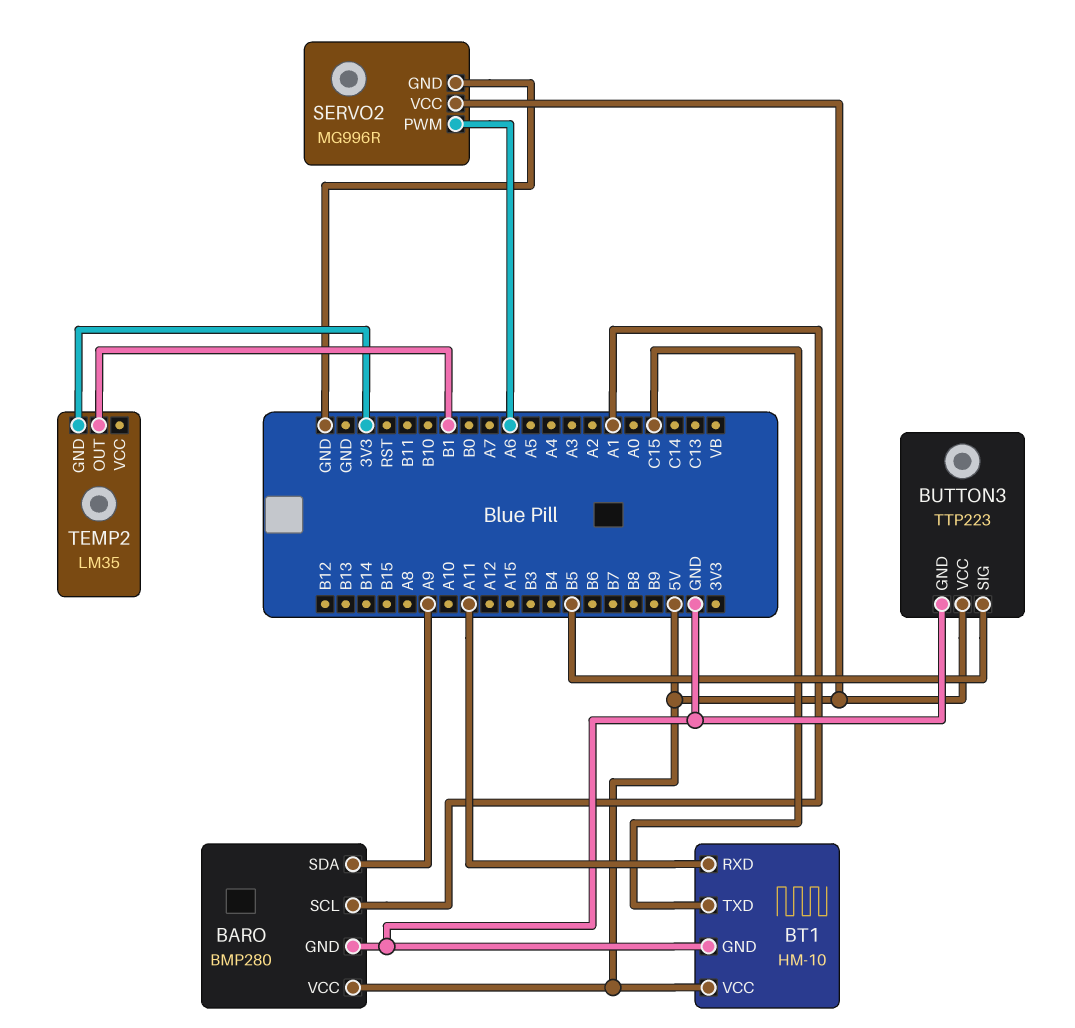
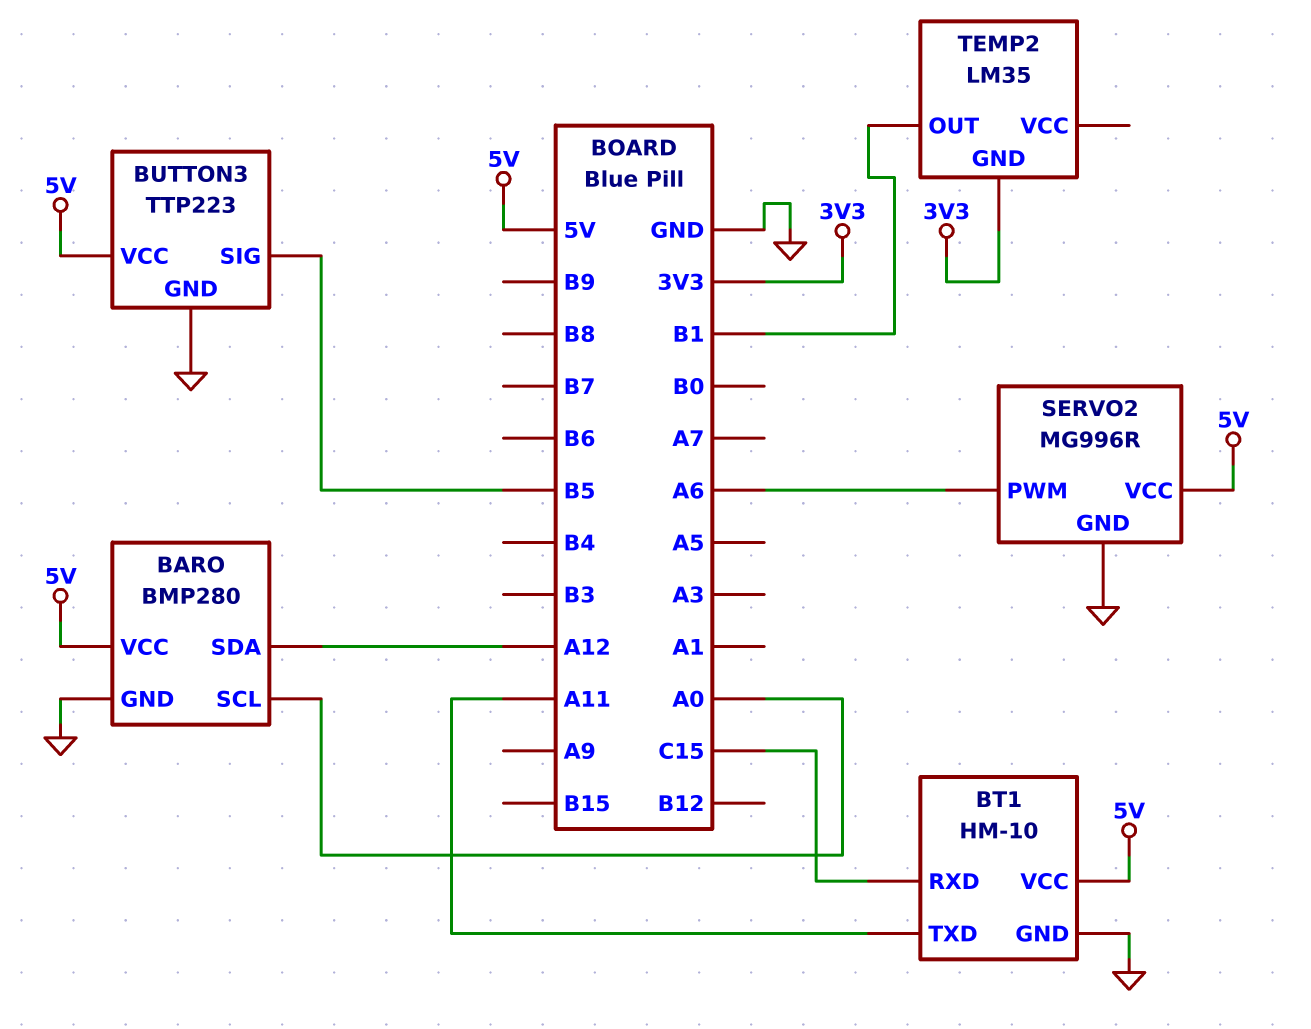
BARO pin SCL: A1 -> A0
BARO pin SDA: A9 -> A12
BT1 pin RXD: A11 -> C15
BT1 pin TXD: C15 -> A11

